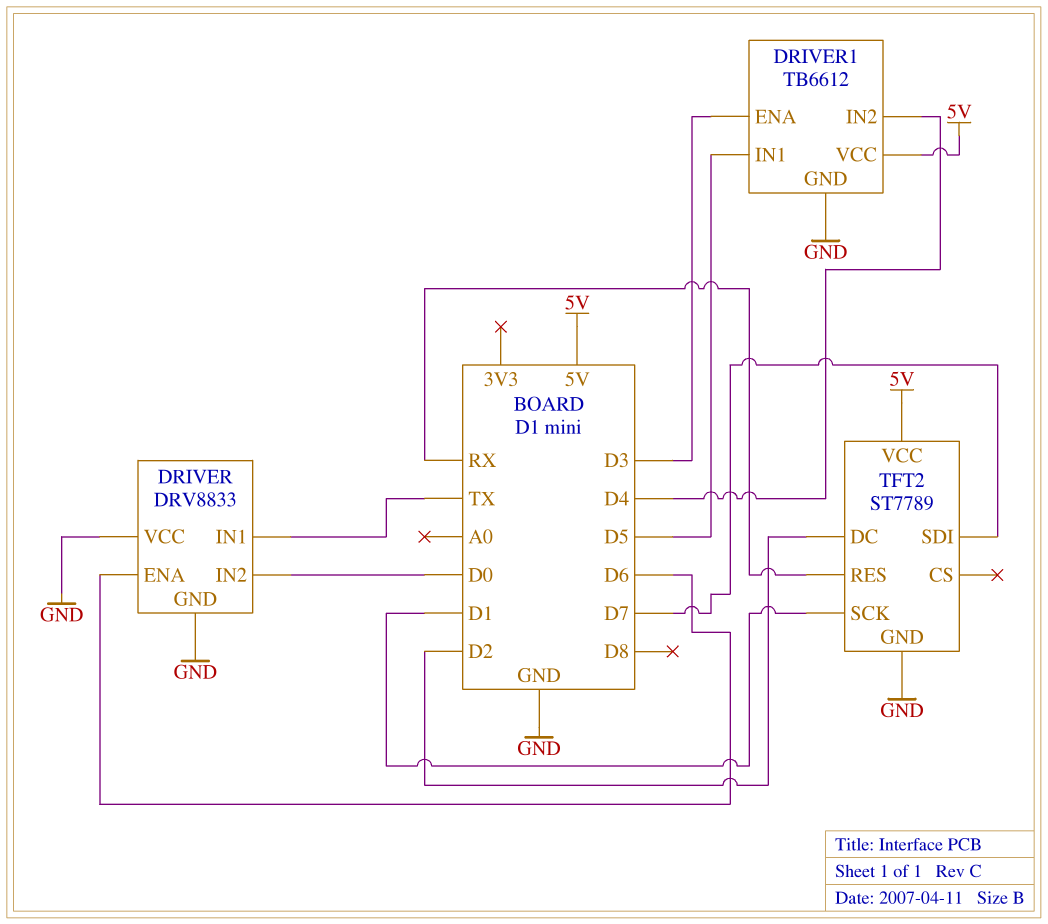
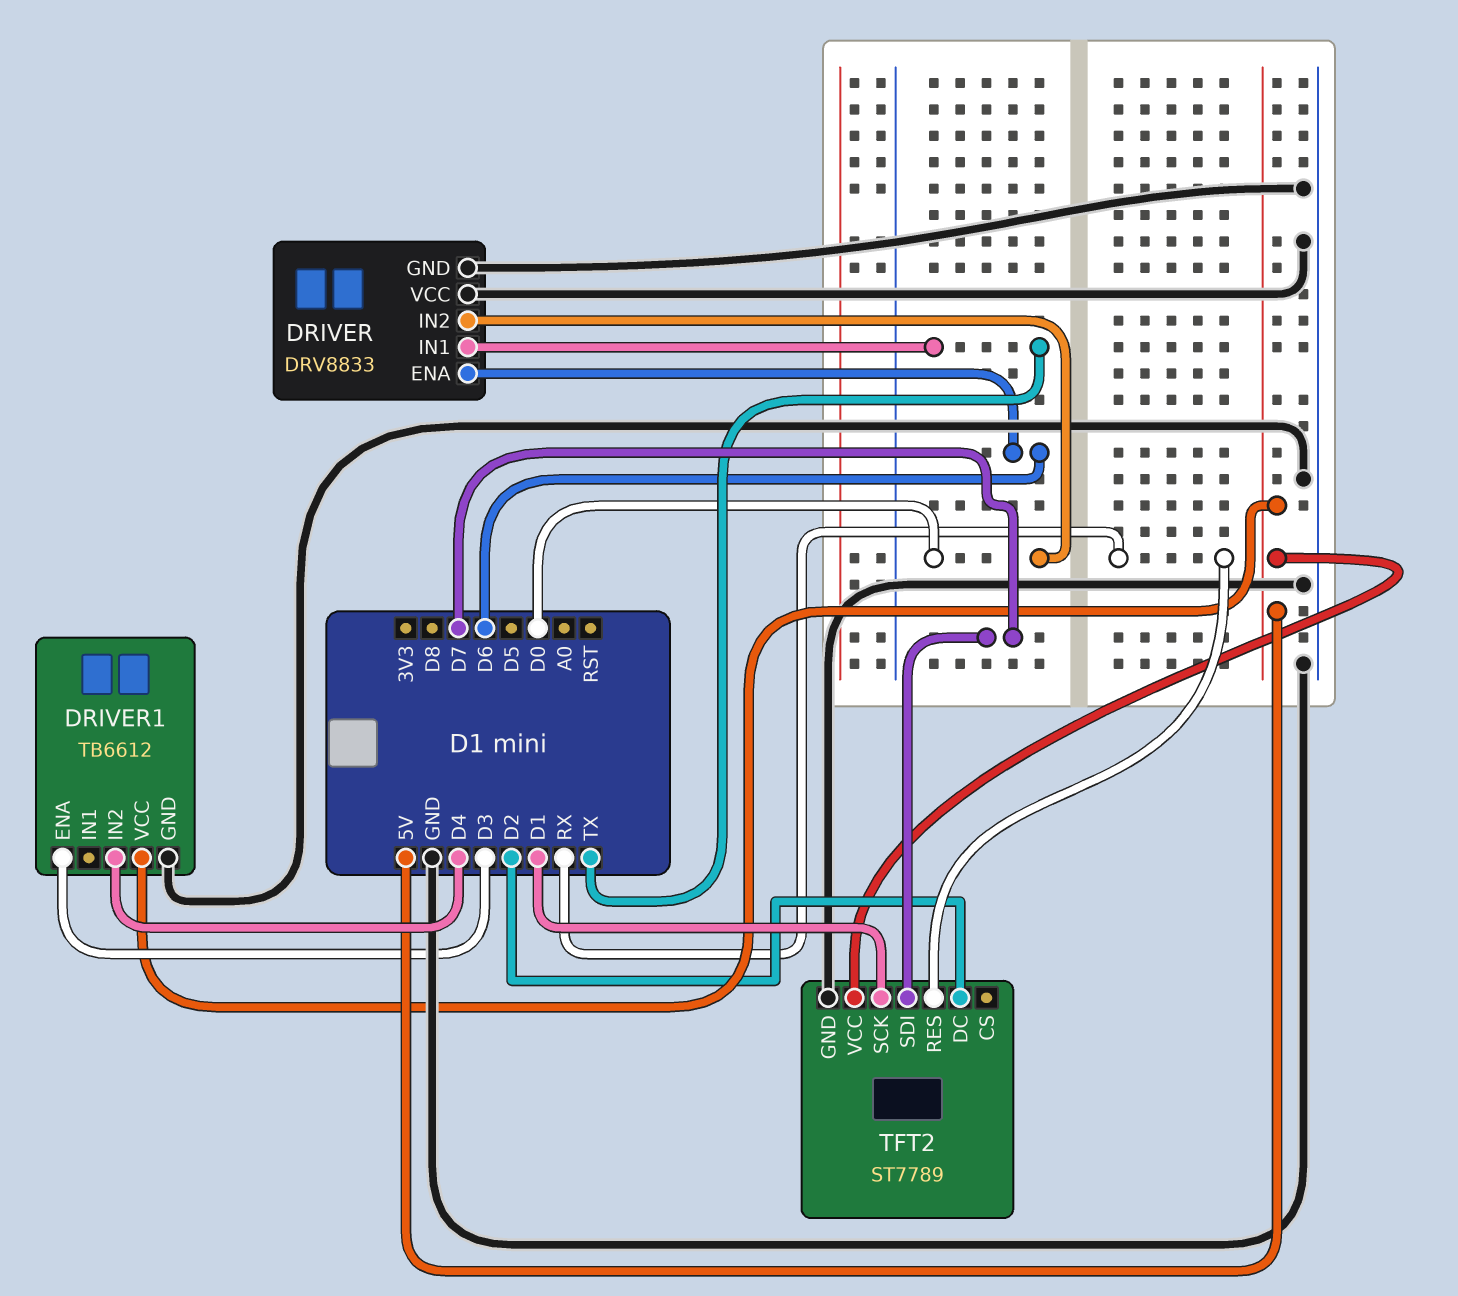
DRIVER1 pin IN1: D5 -> none

